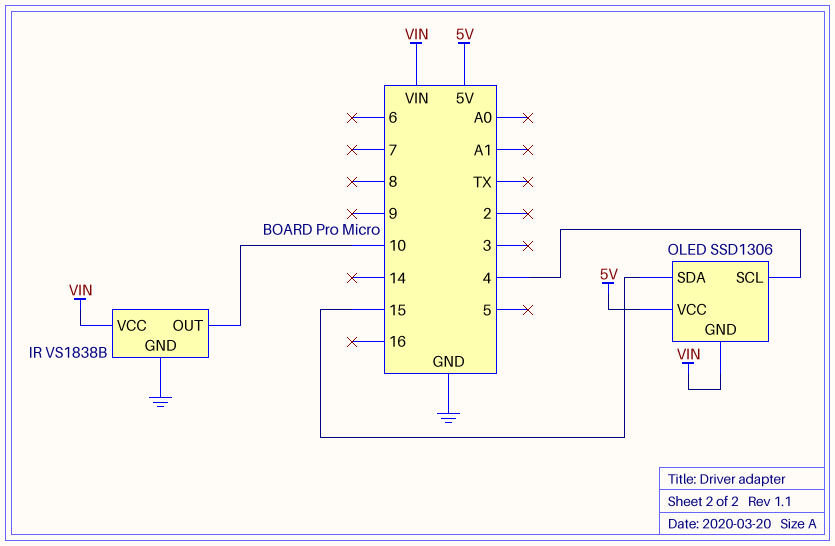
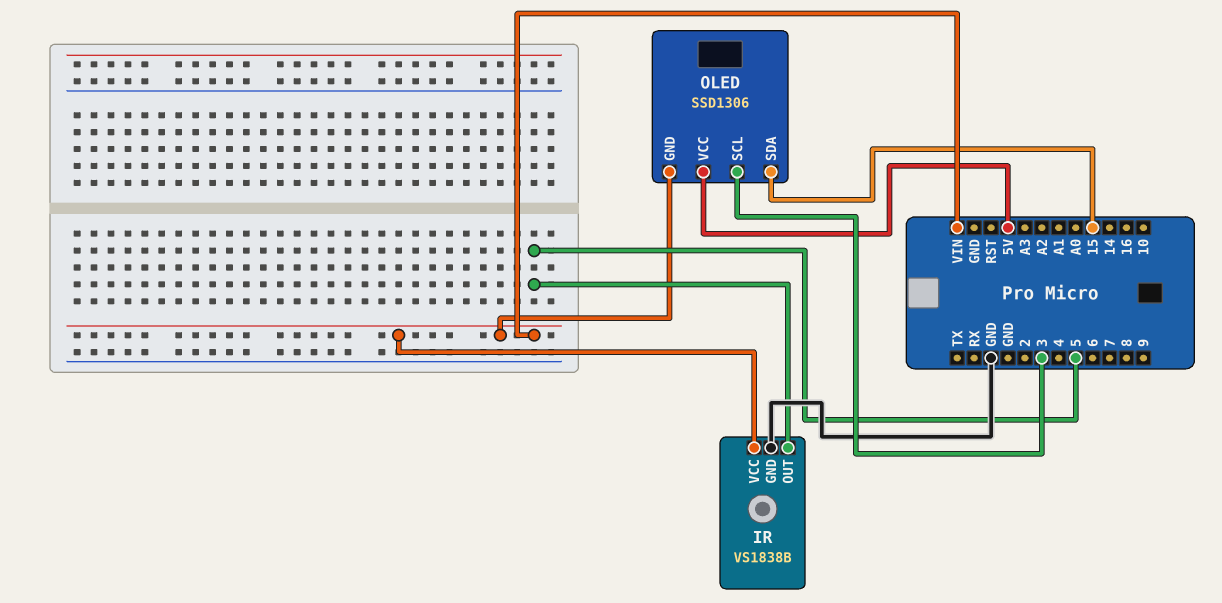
IR pin OUT: 10 -> 5
OLED pin SCL: 4 -> 3

